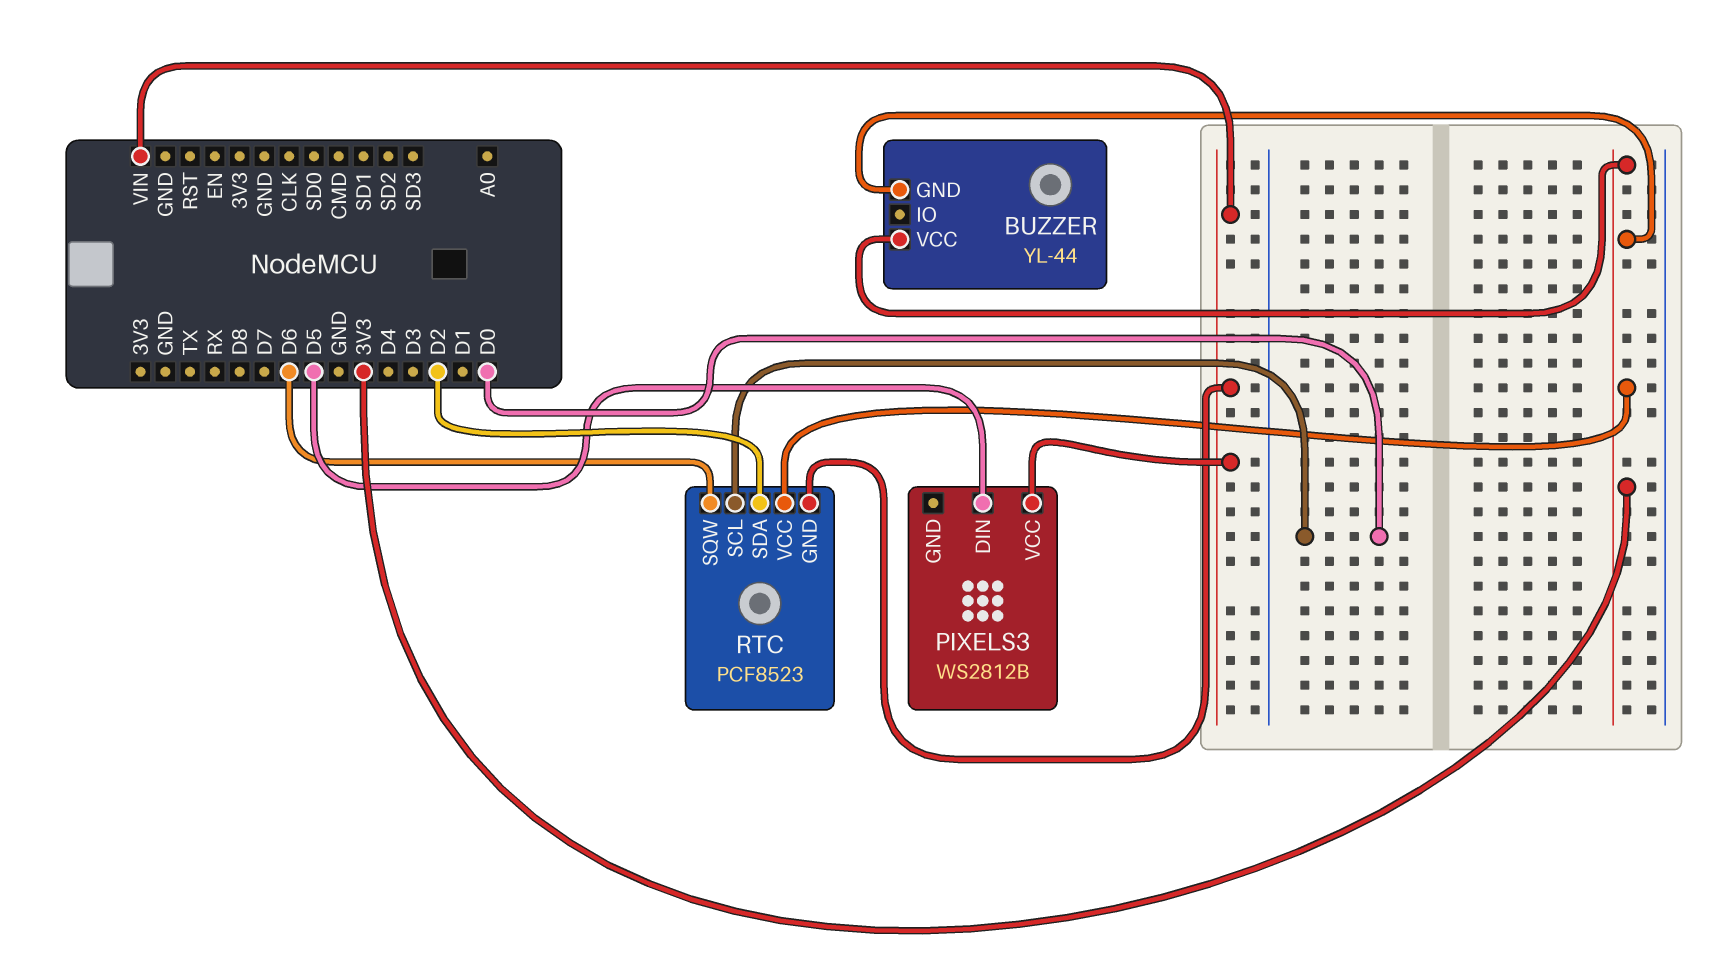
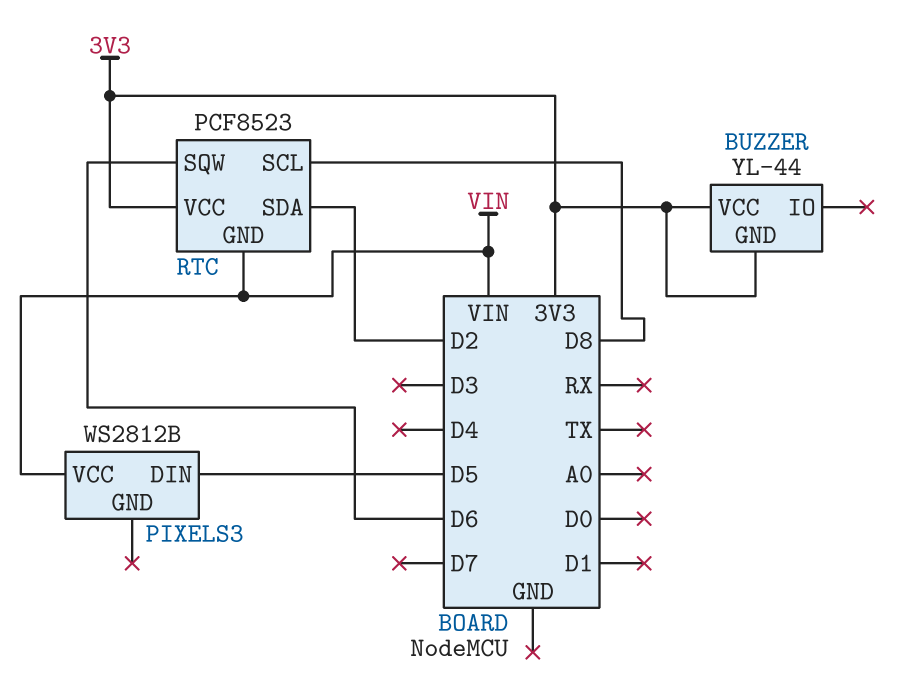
RTC pin SCL: D0 -> D8

